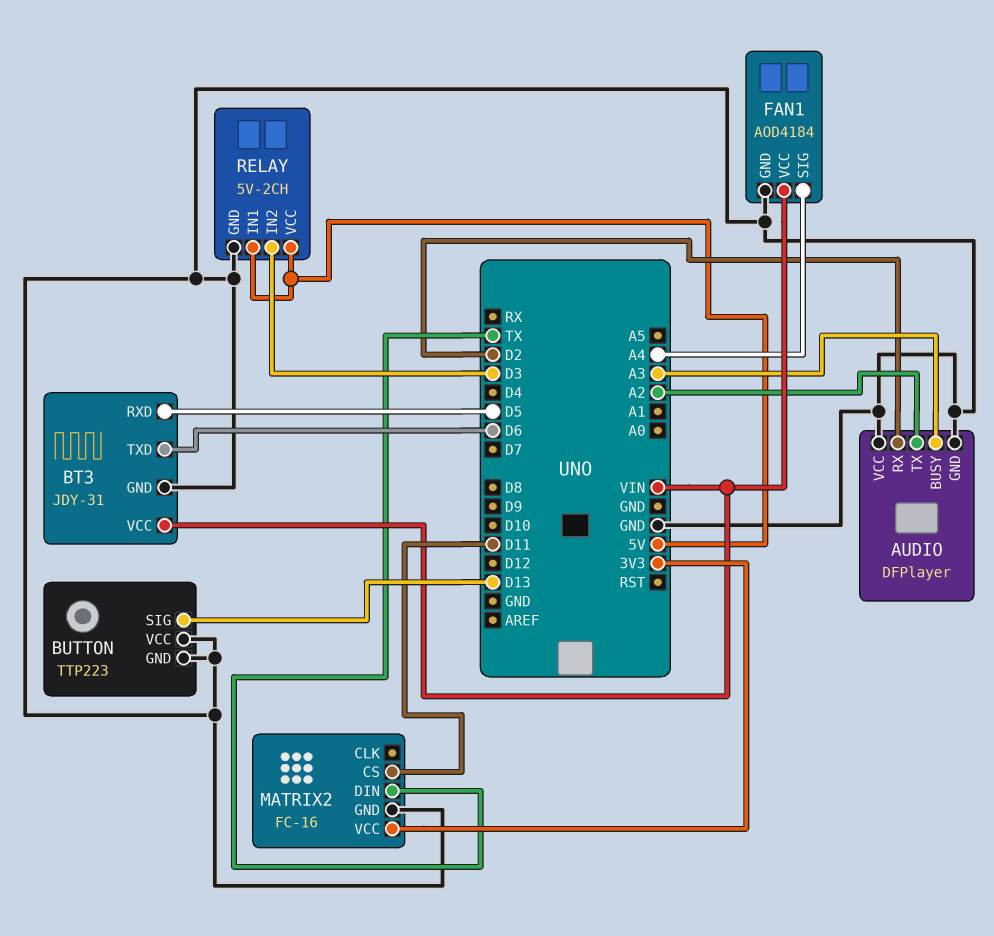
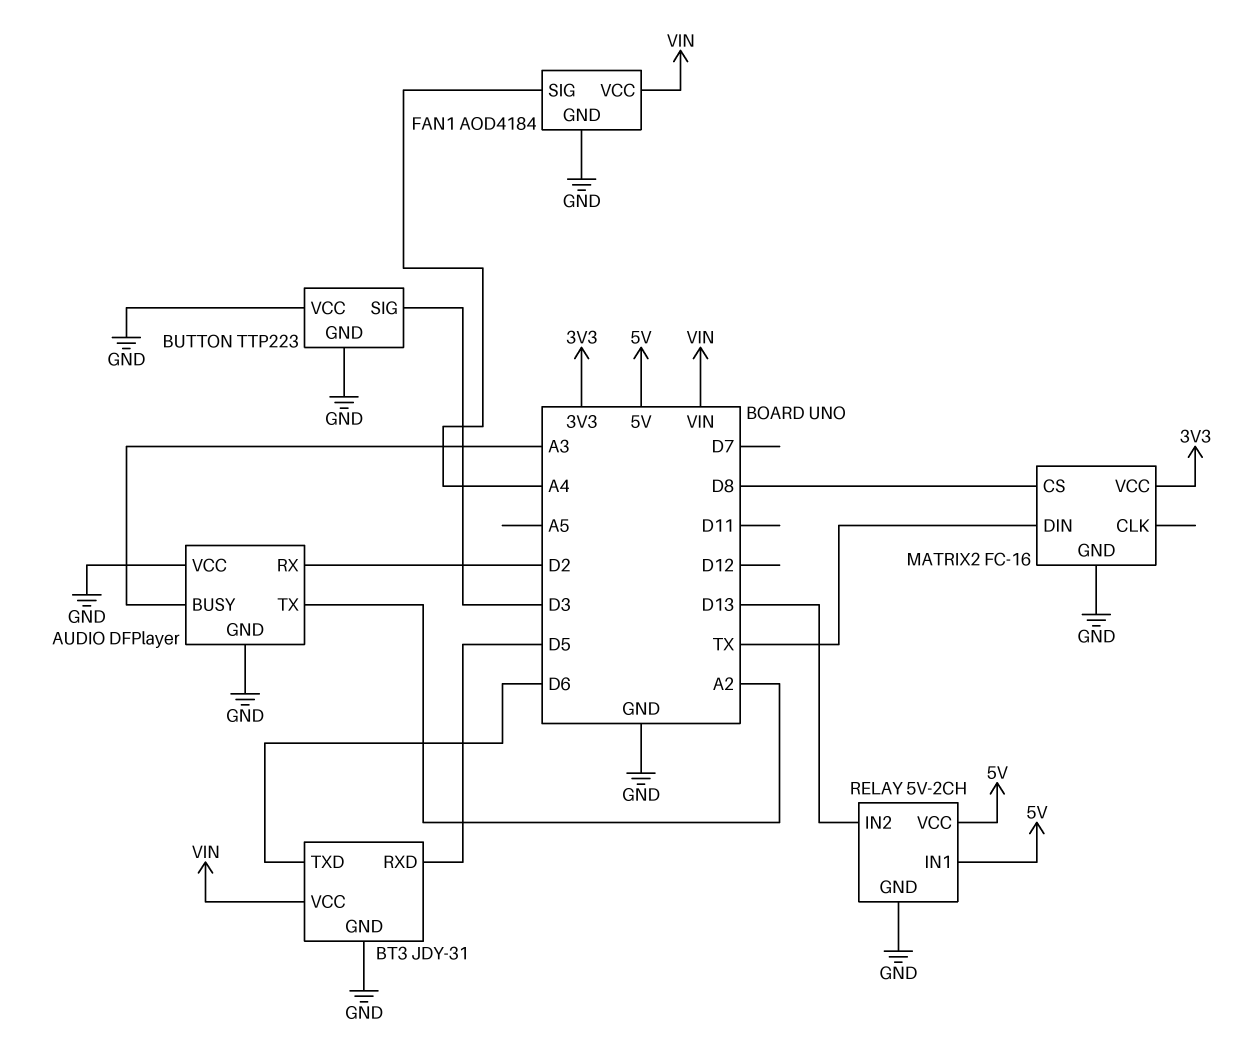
BUTTON pin SIG: D13 -> D3
MATRIX2 pin CS: D11 -> D8
RELAY pin IN2: D3 -> D13

